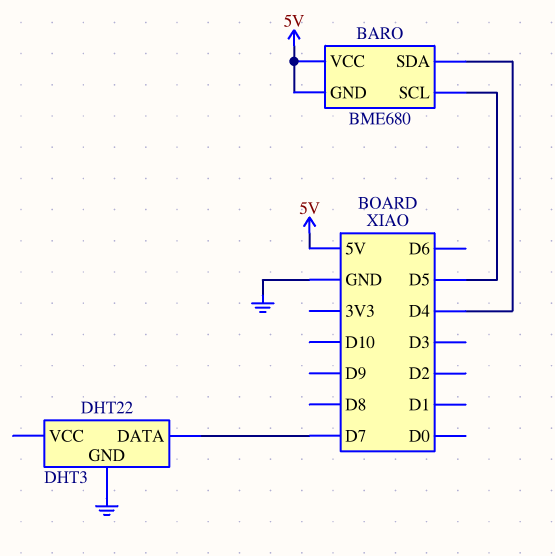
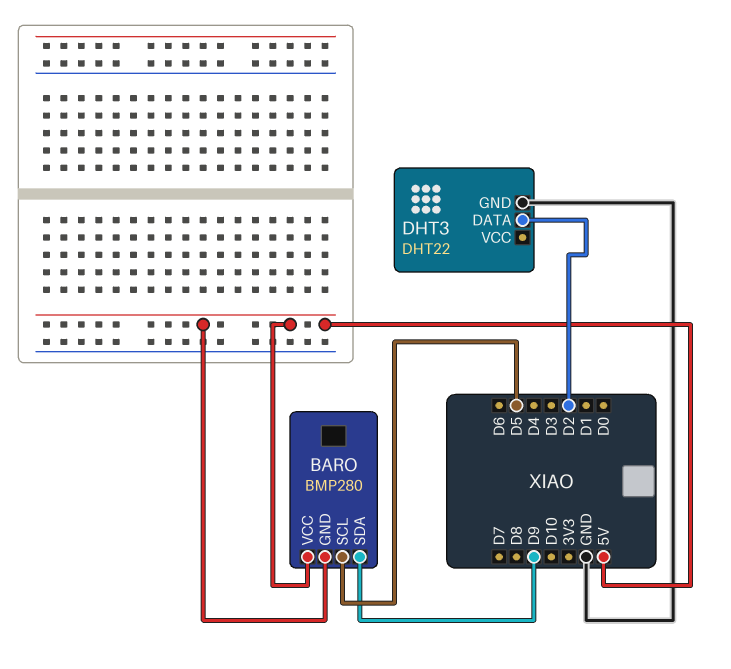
BARO: BME680 -> BMP280
BARO pin SDA: D4 -> D9
DHT3 pin DATA: D7 -> D2

